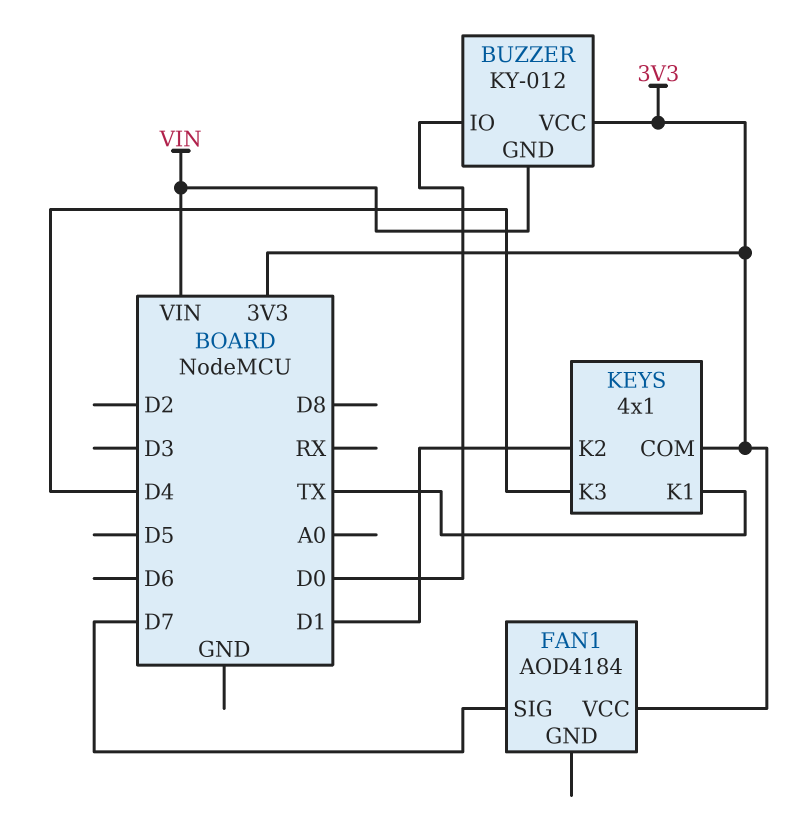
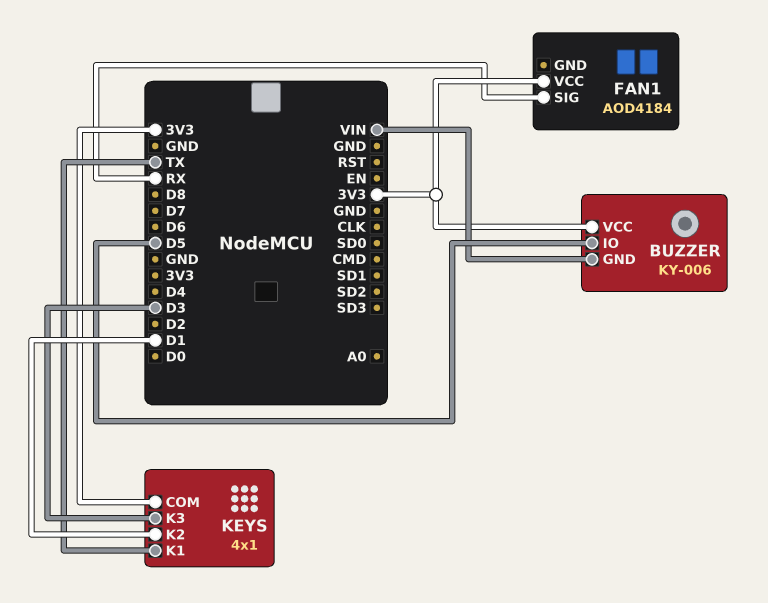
BUZZER: KY-012 -> KY-006
BUZZER pin IO: D0 -> D5
FAN1 pin SIG: D7 -> RX
KEYS pin K3: D4 -> D3

